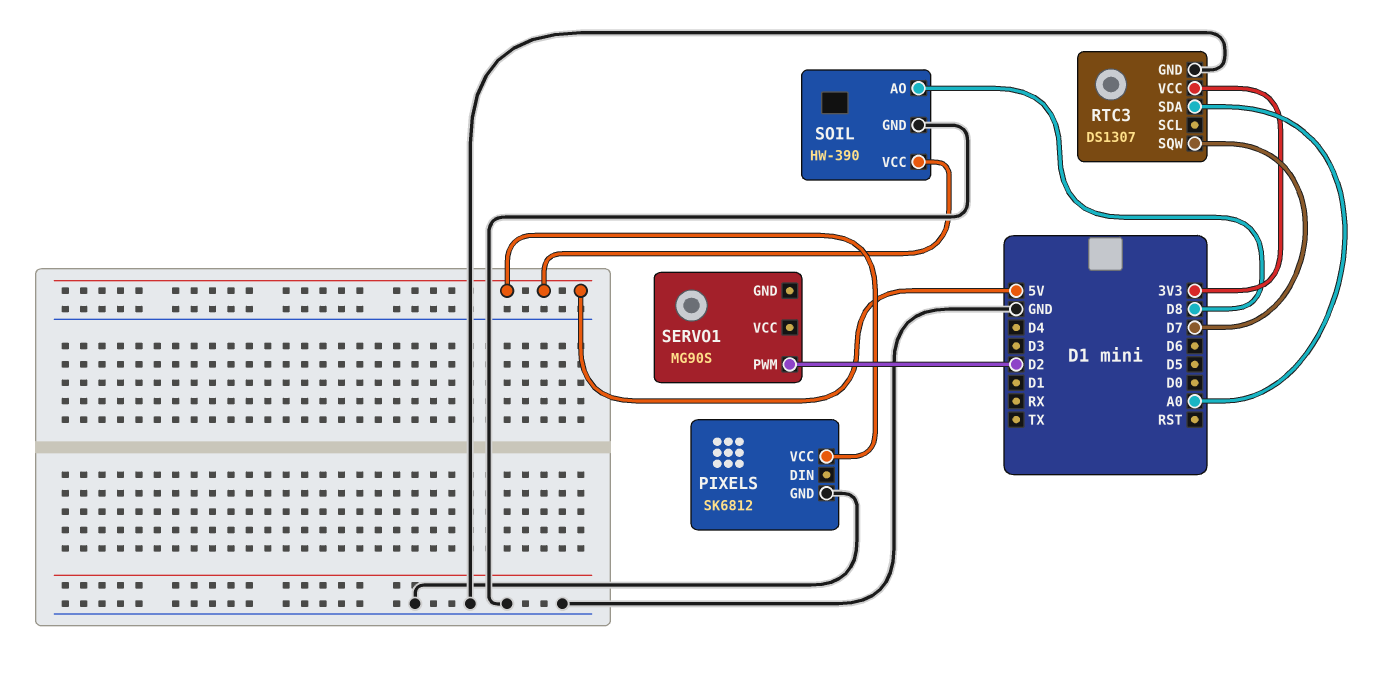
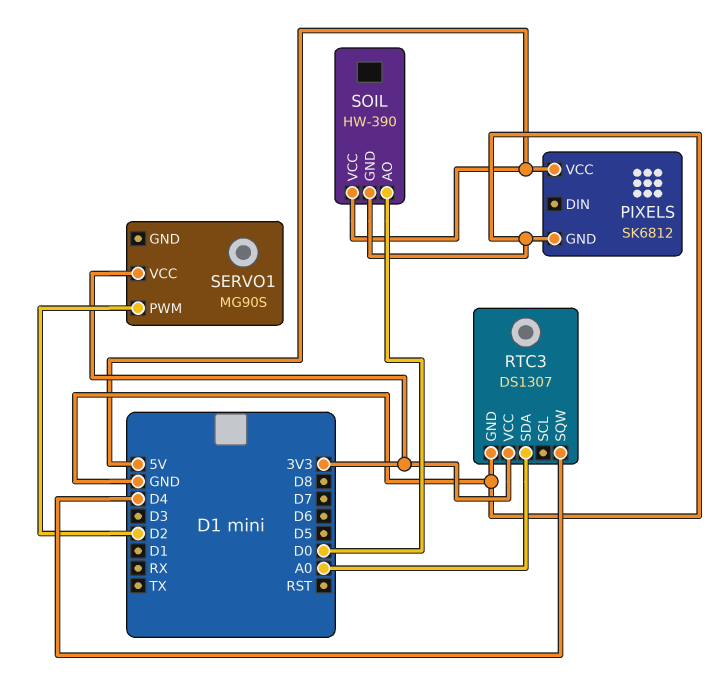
RTC3 pin SQW: D7 -> D4
SERVO1 pin VCC: none -> 3V3
SOIL pin AO: D8 -> D0

